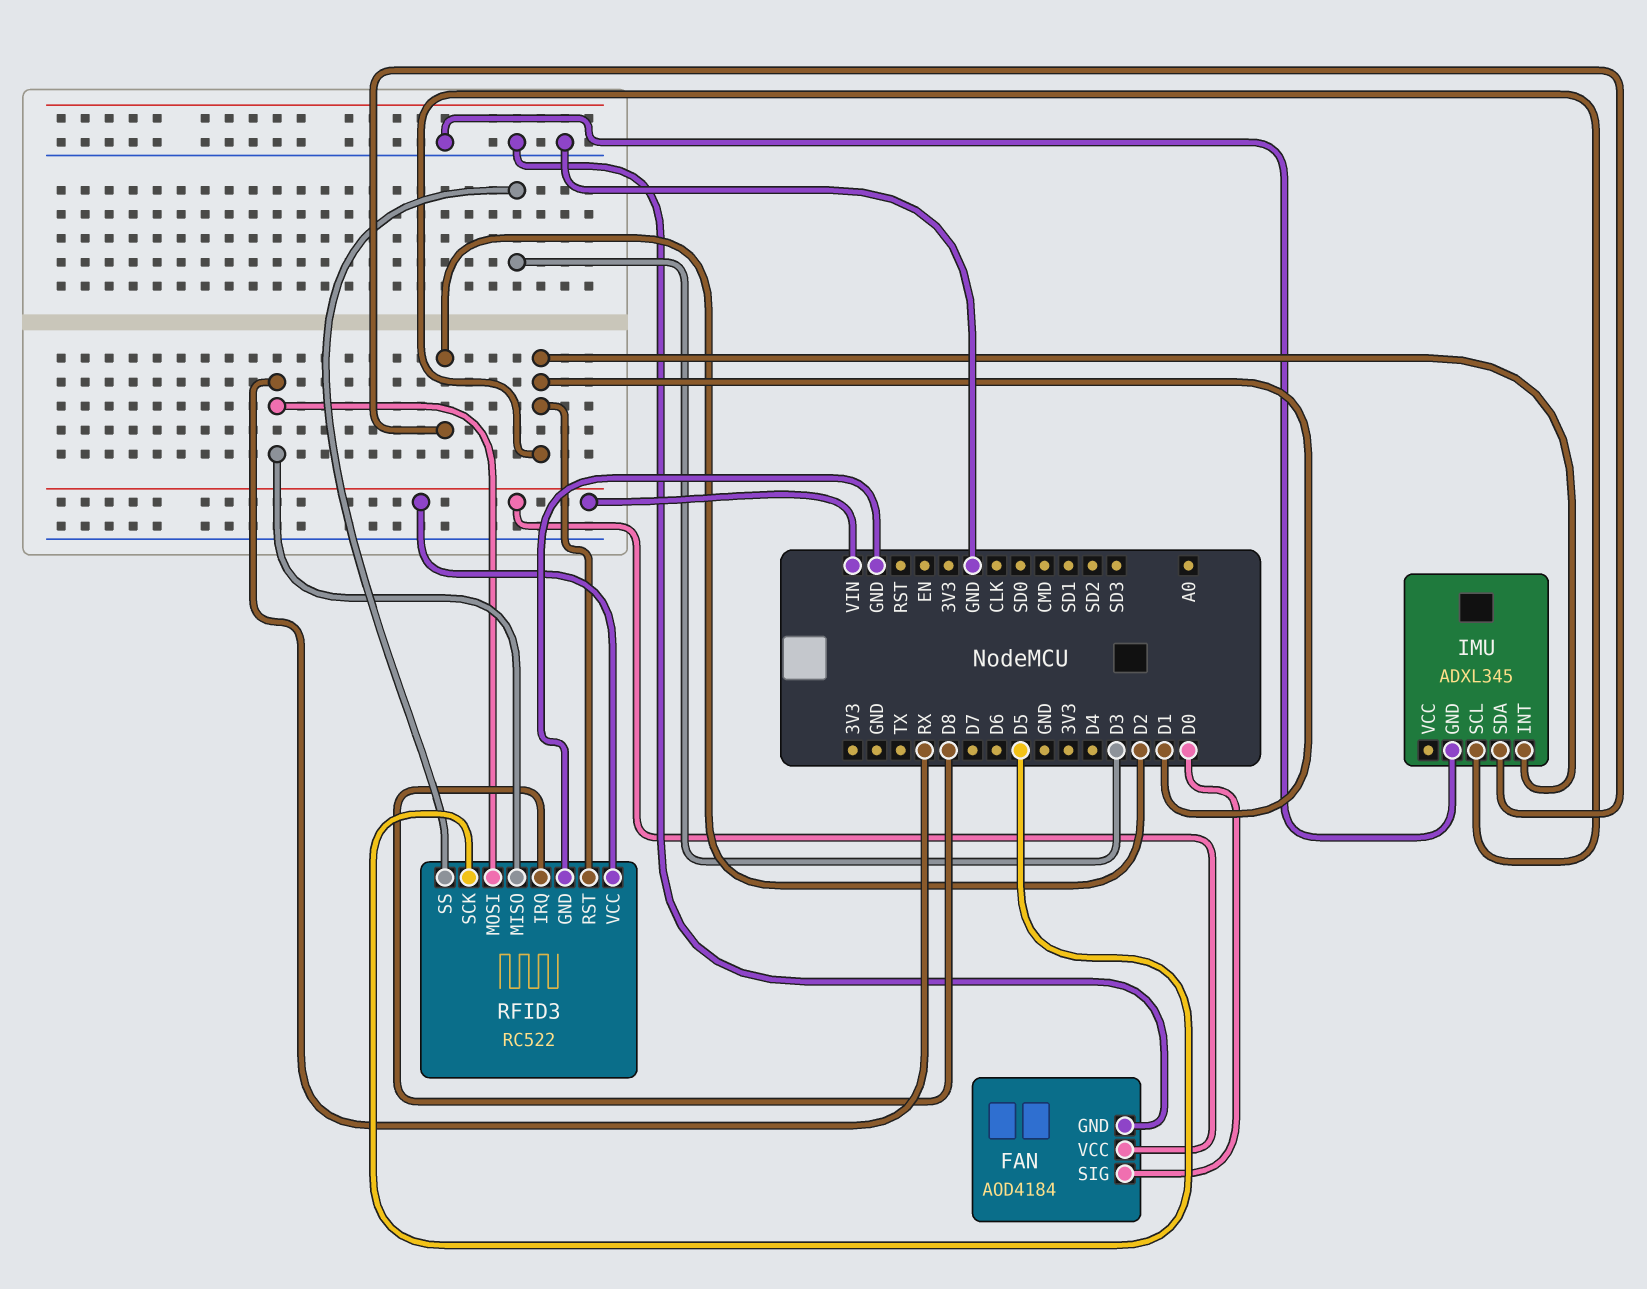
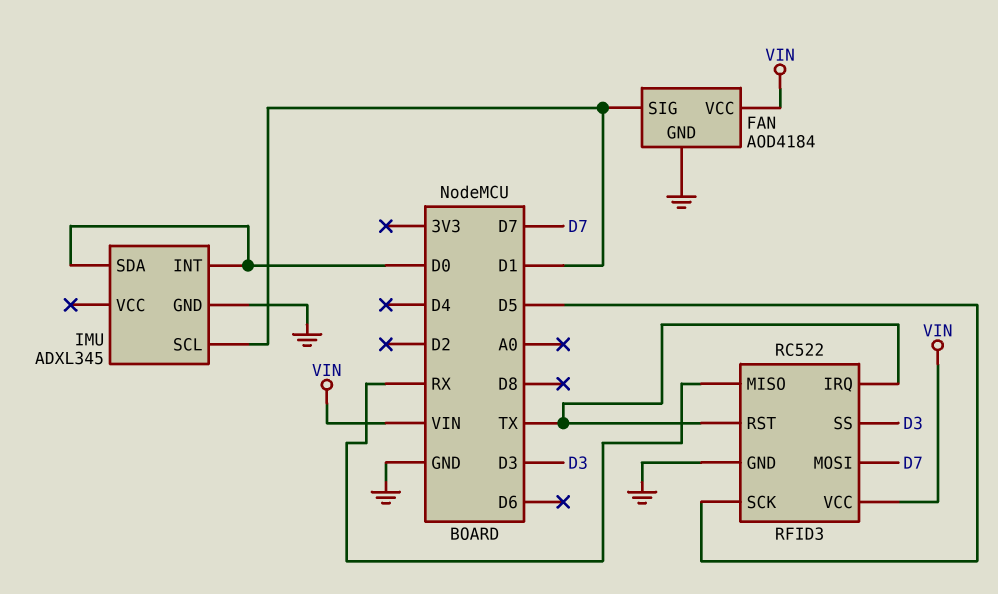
FAN pin SIG: D0 -> D1
IMU pin INT: D1 -> D0
IMU pin SDA: D2 -> D0
RFID3 pin IRQ: D8 -> TX
RFID3 pin MOSI: RX -> D7
RFID3 pin RST: D1 -> TX

